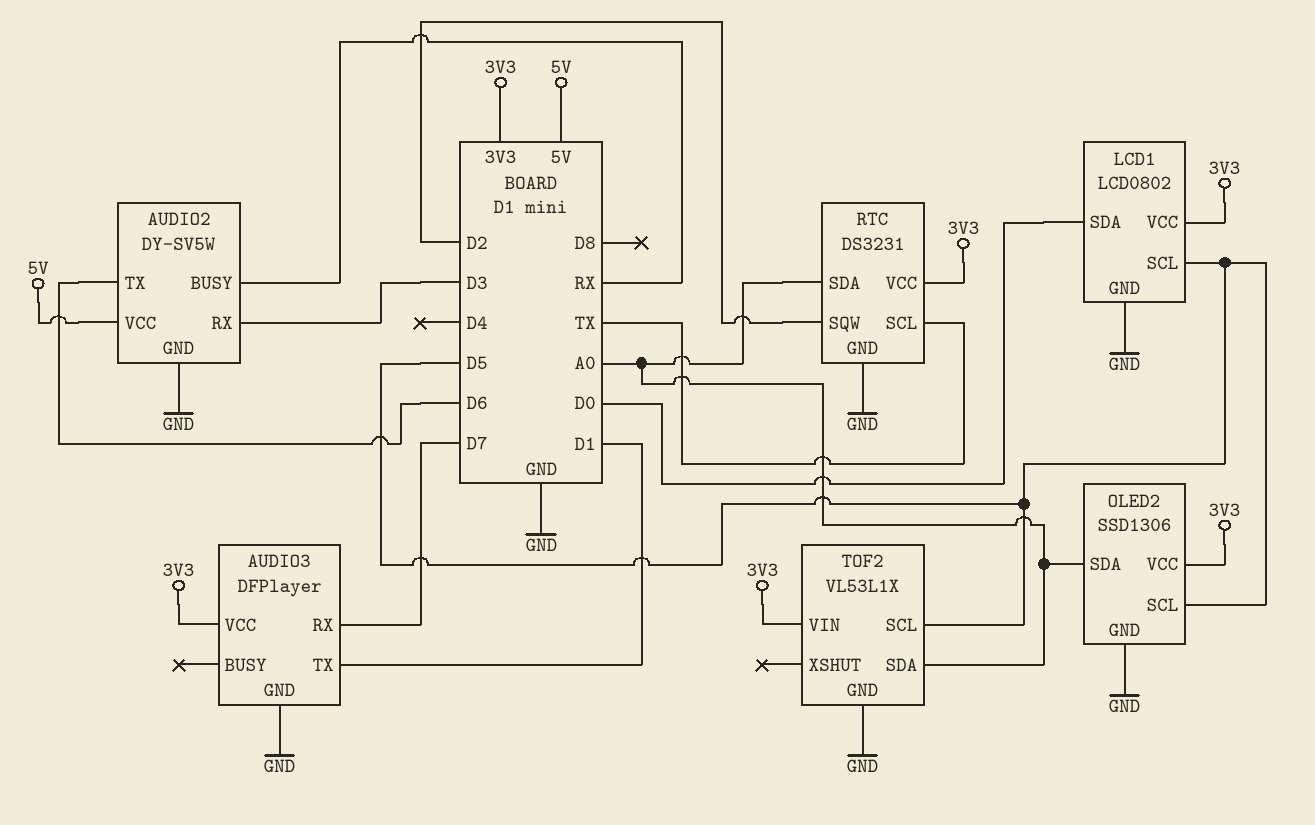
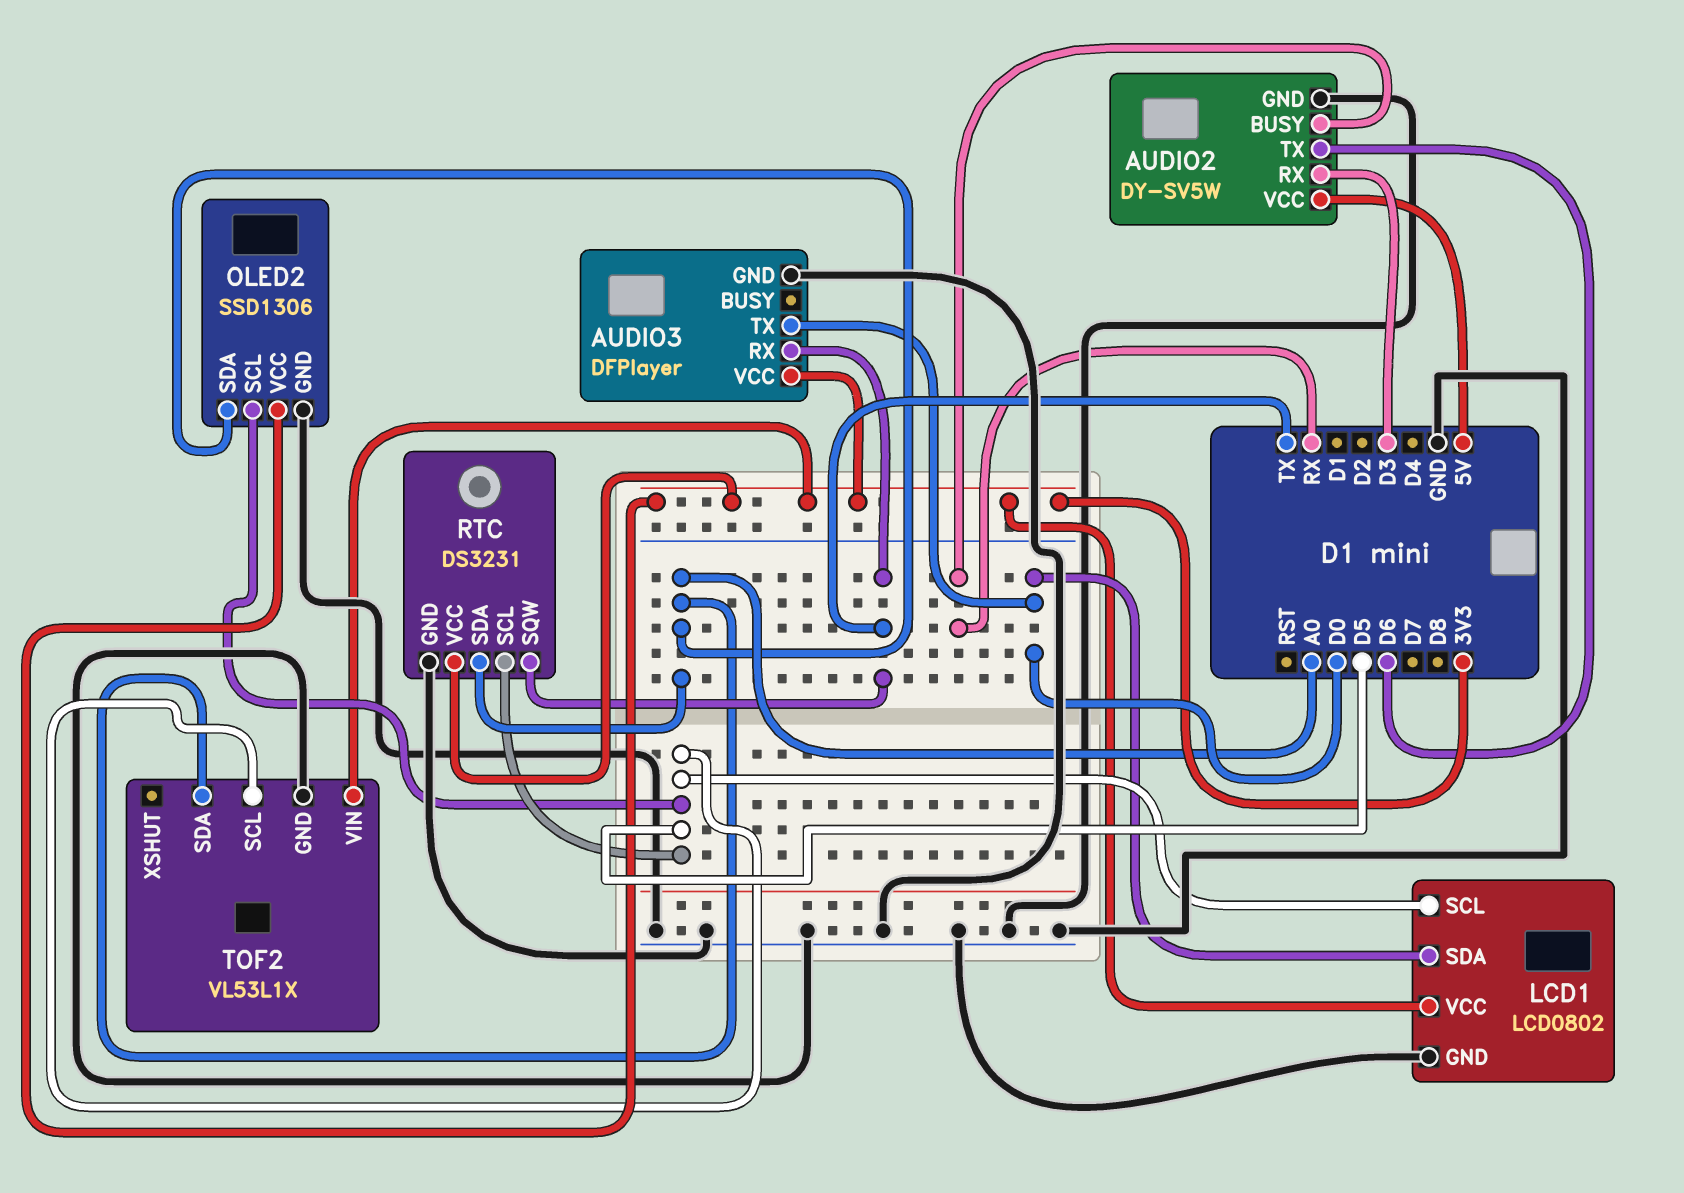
AUDIO3 pin RX: D7 -> TX
AUDIO3 pin TX: D1 -> D0
RTC pin SCL: TX -> D5
RTC pin SQW: D2 -> TX

